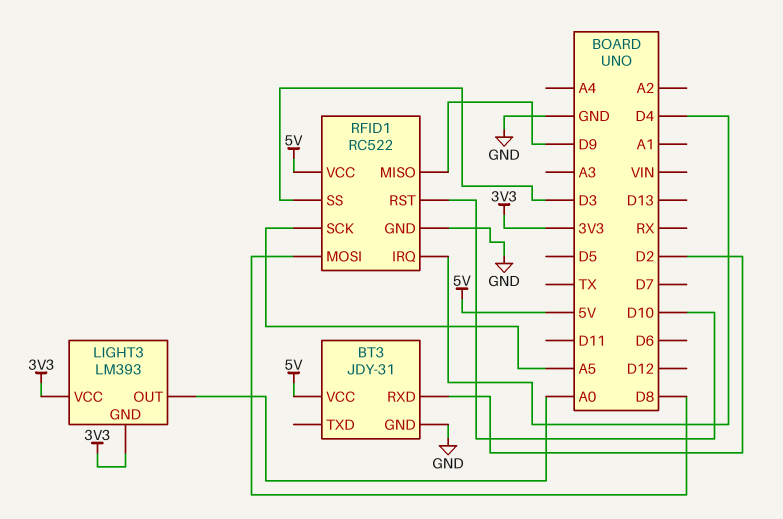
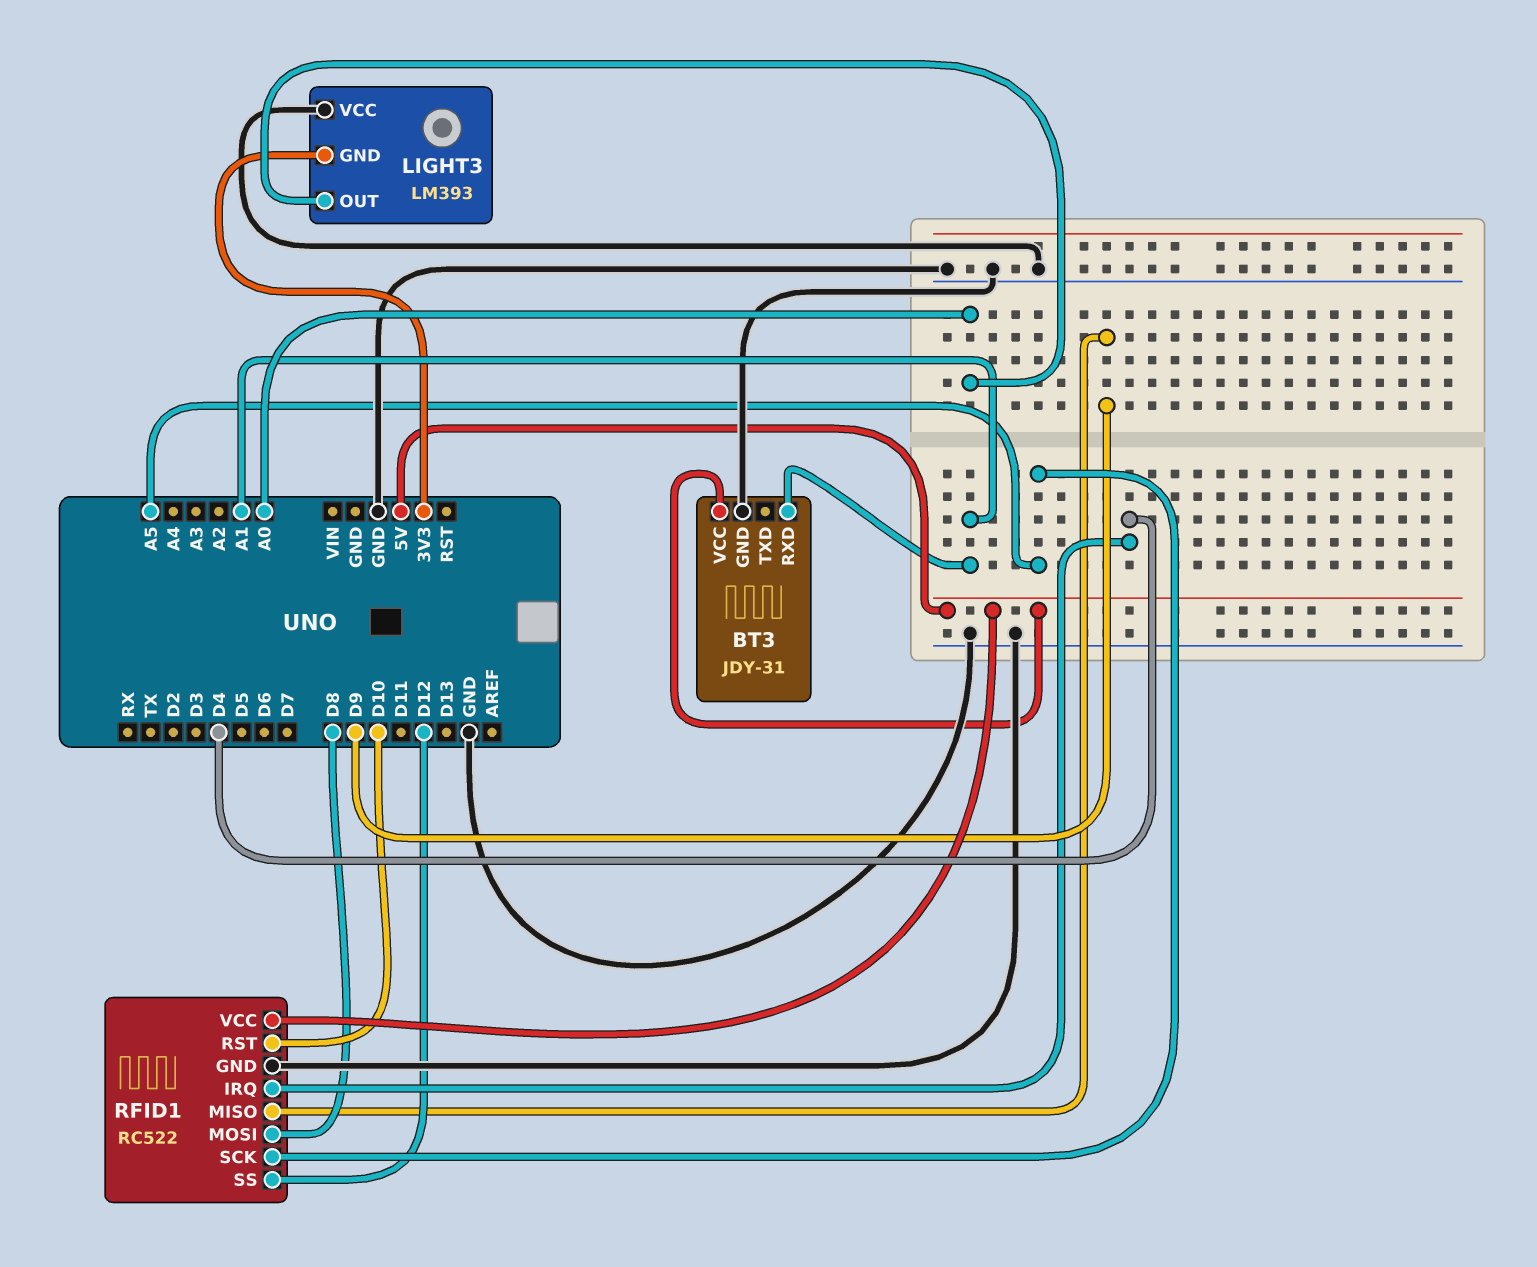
BT3 pin RXD: D2 -> A1
LIGHT3 pin VCC: 3V3 -> GND
RFID1 pin SS: D3 -> D12

